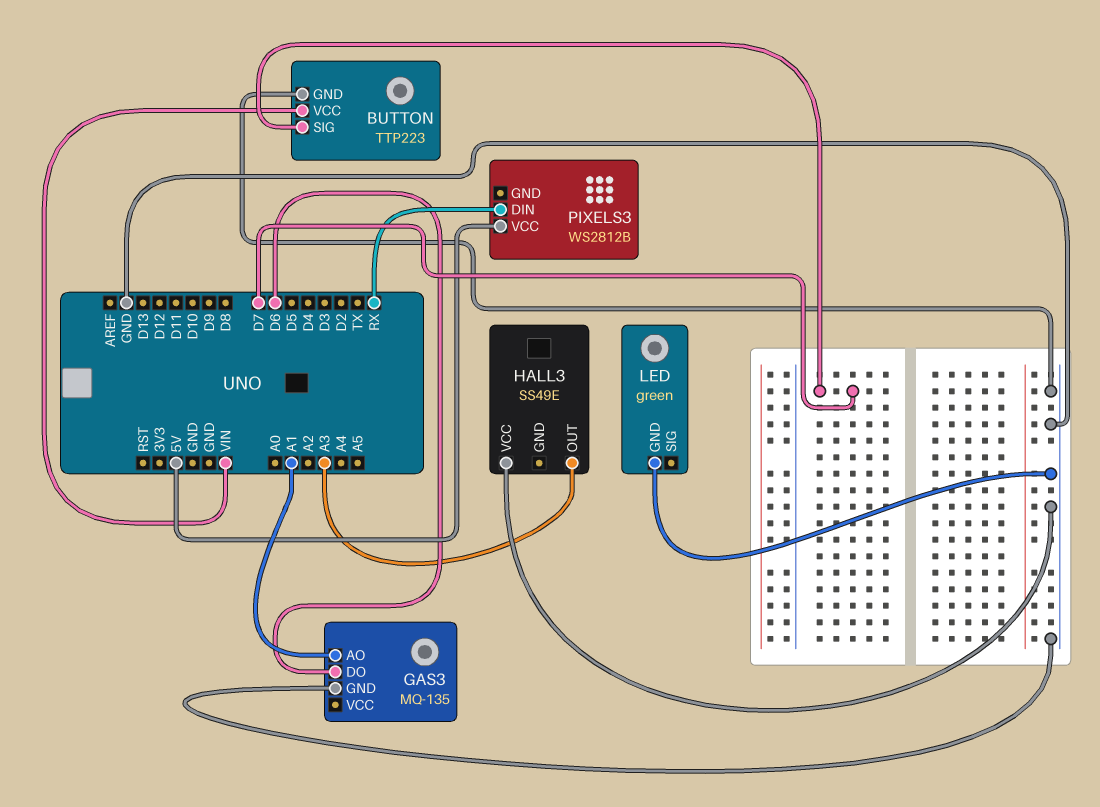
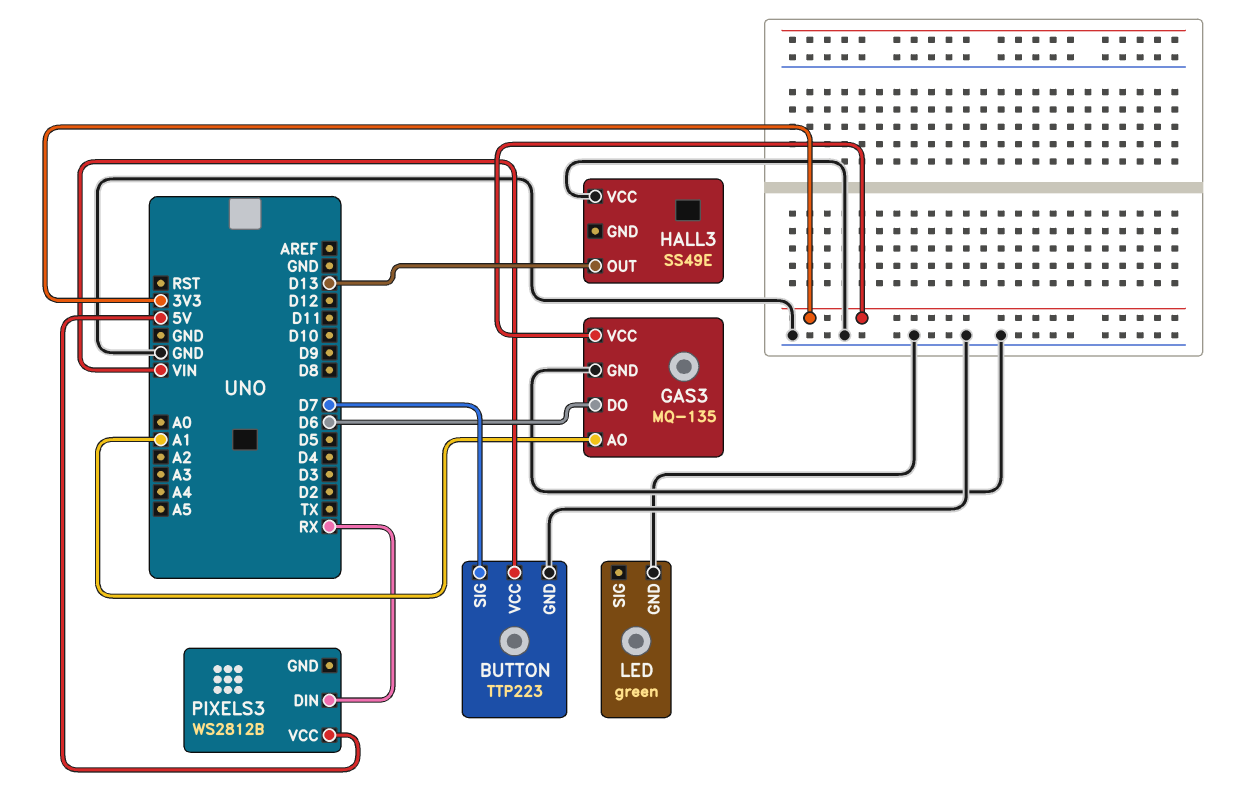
GAS3 pin VCC: none -> 3V3
HALL3 pin OUT: A3 -> D13

